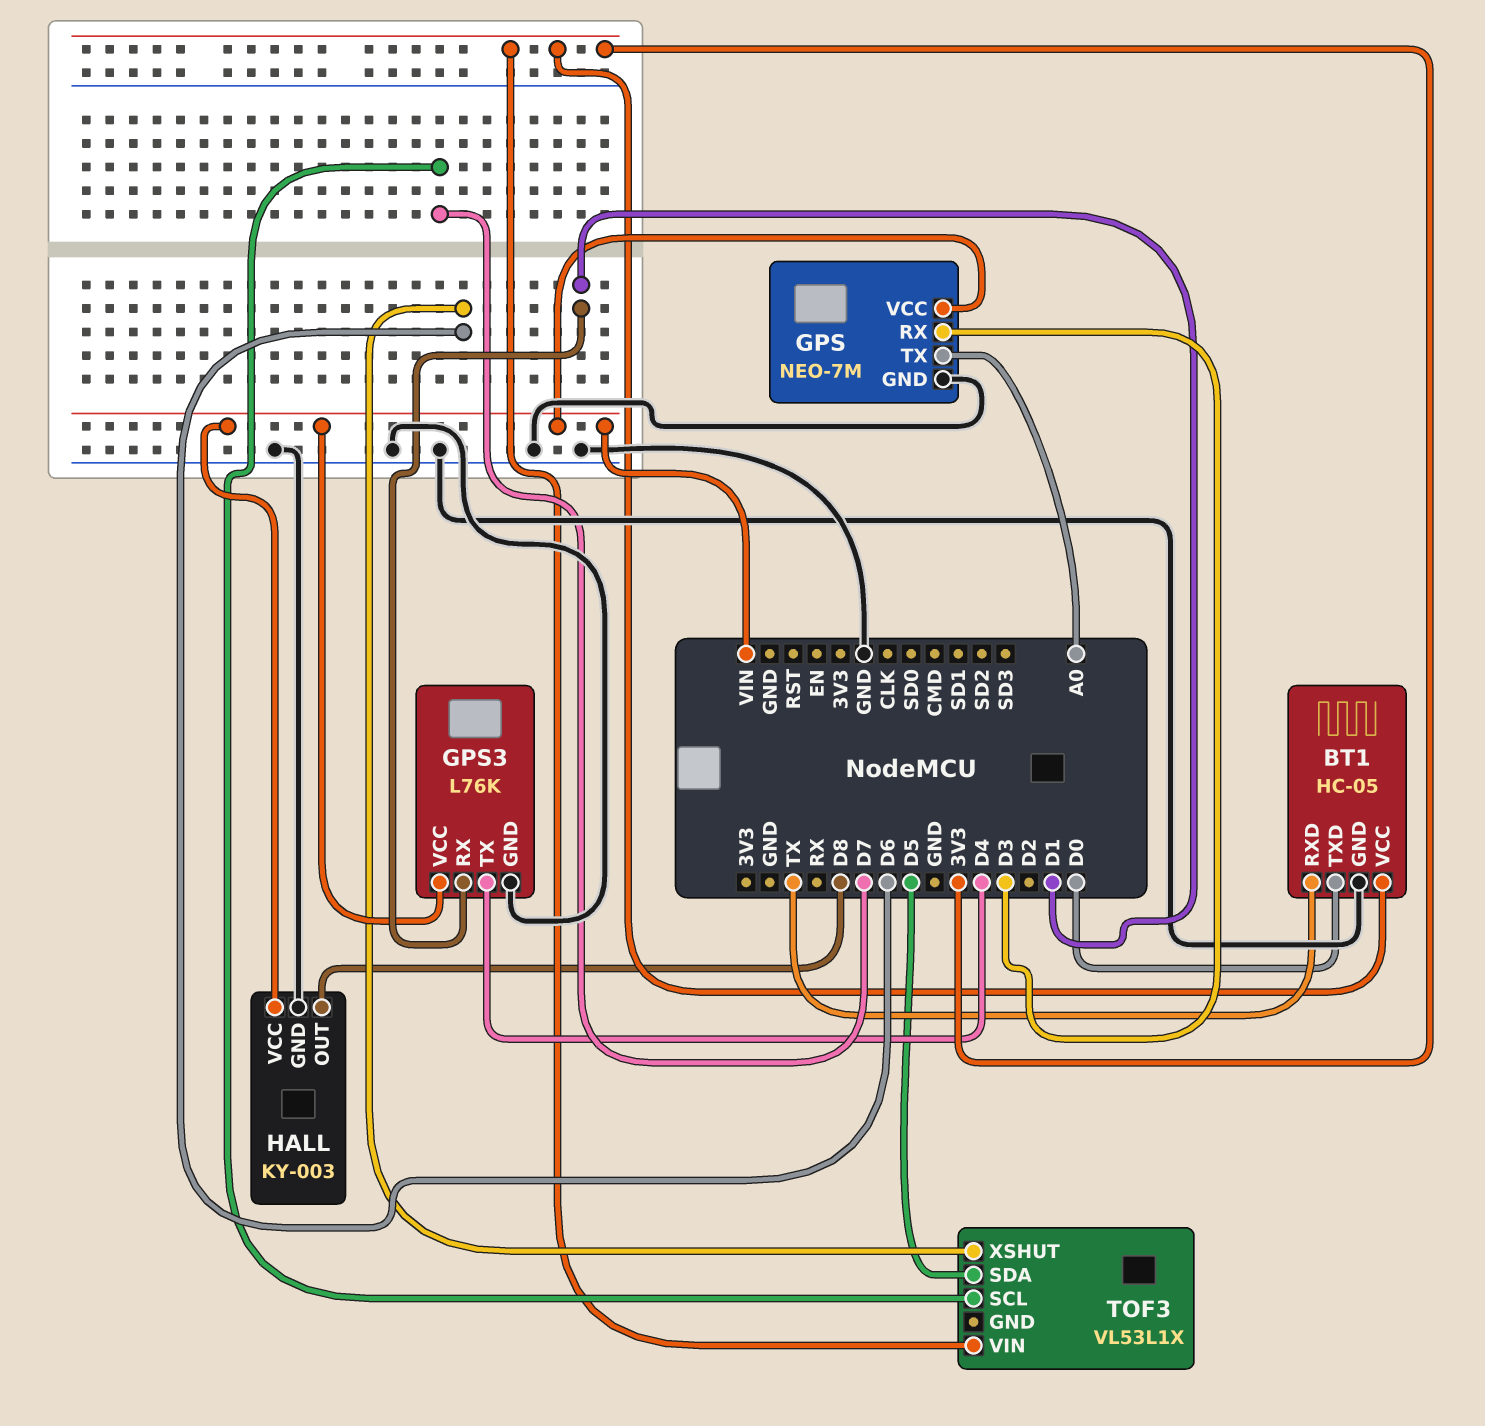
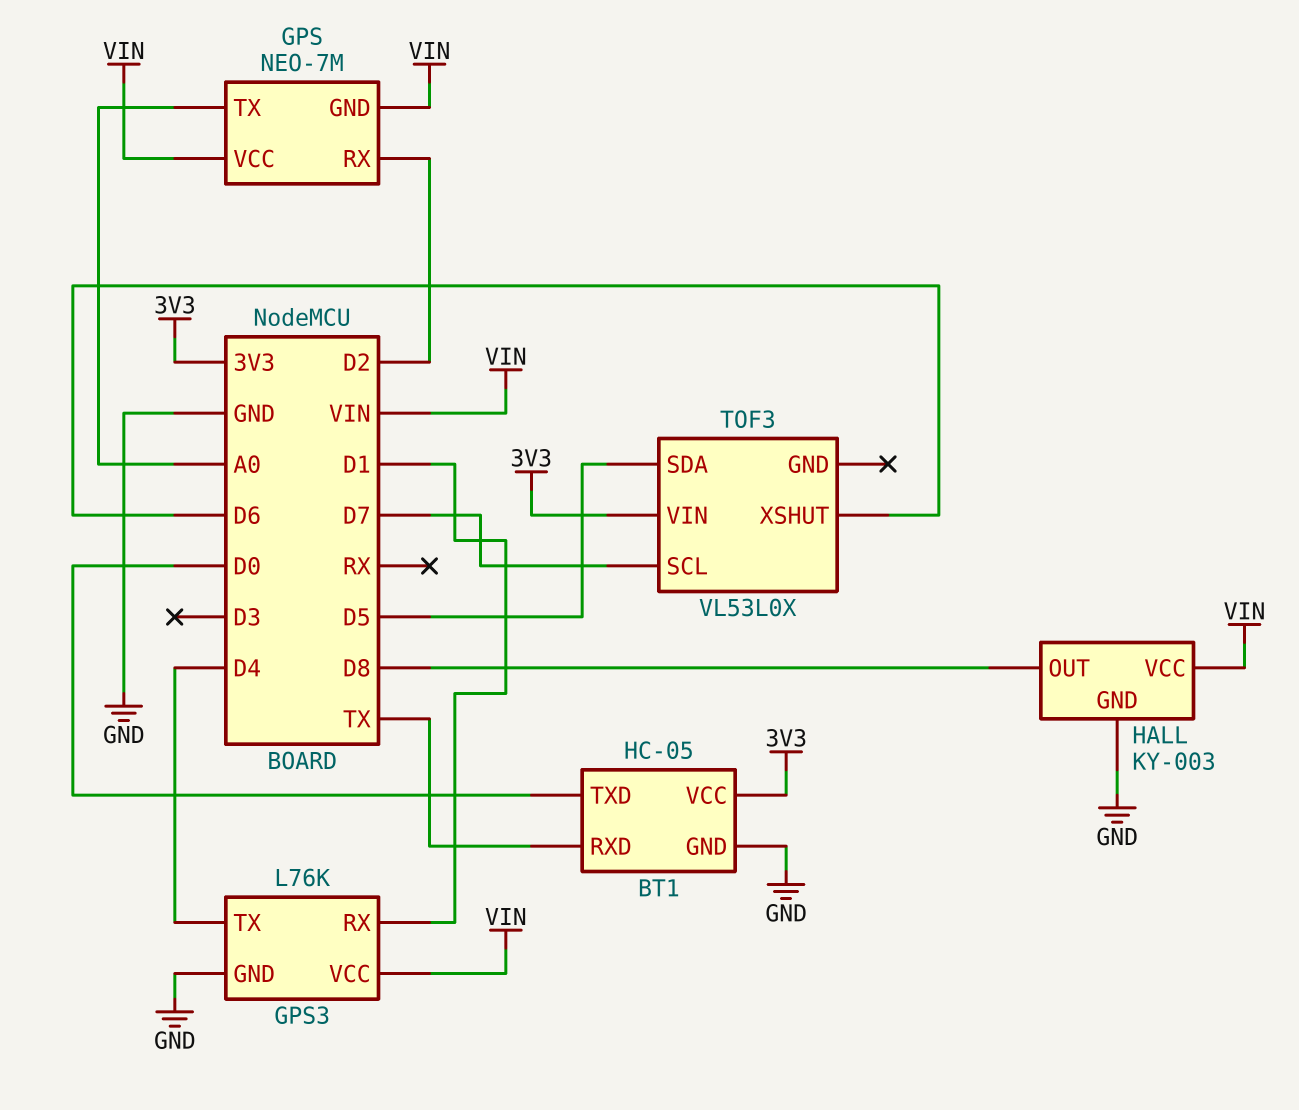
GPS pin GND: GND -> VIN
GPS pin RX: D3 -> D2
TOF3: VL53L1X -> VL53L0X

